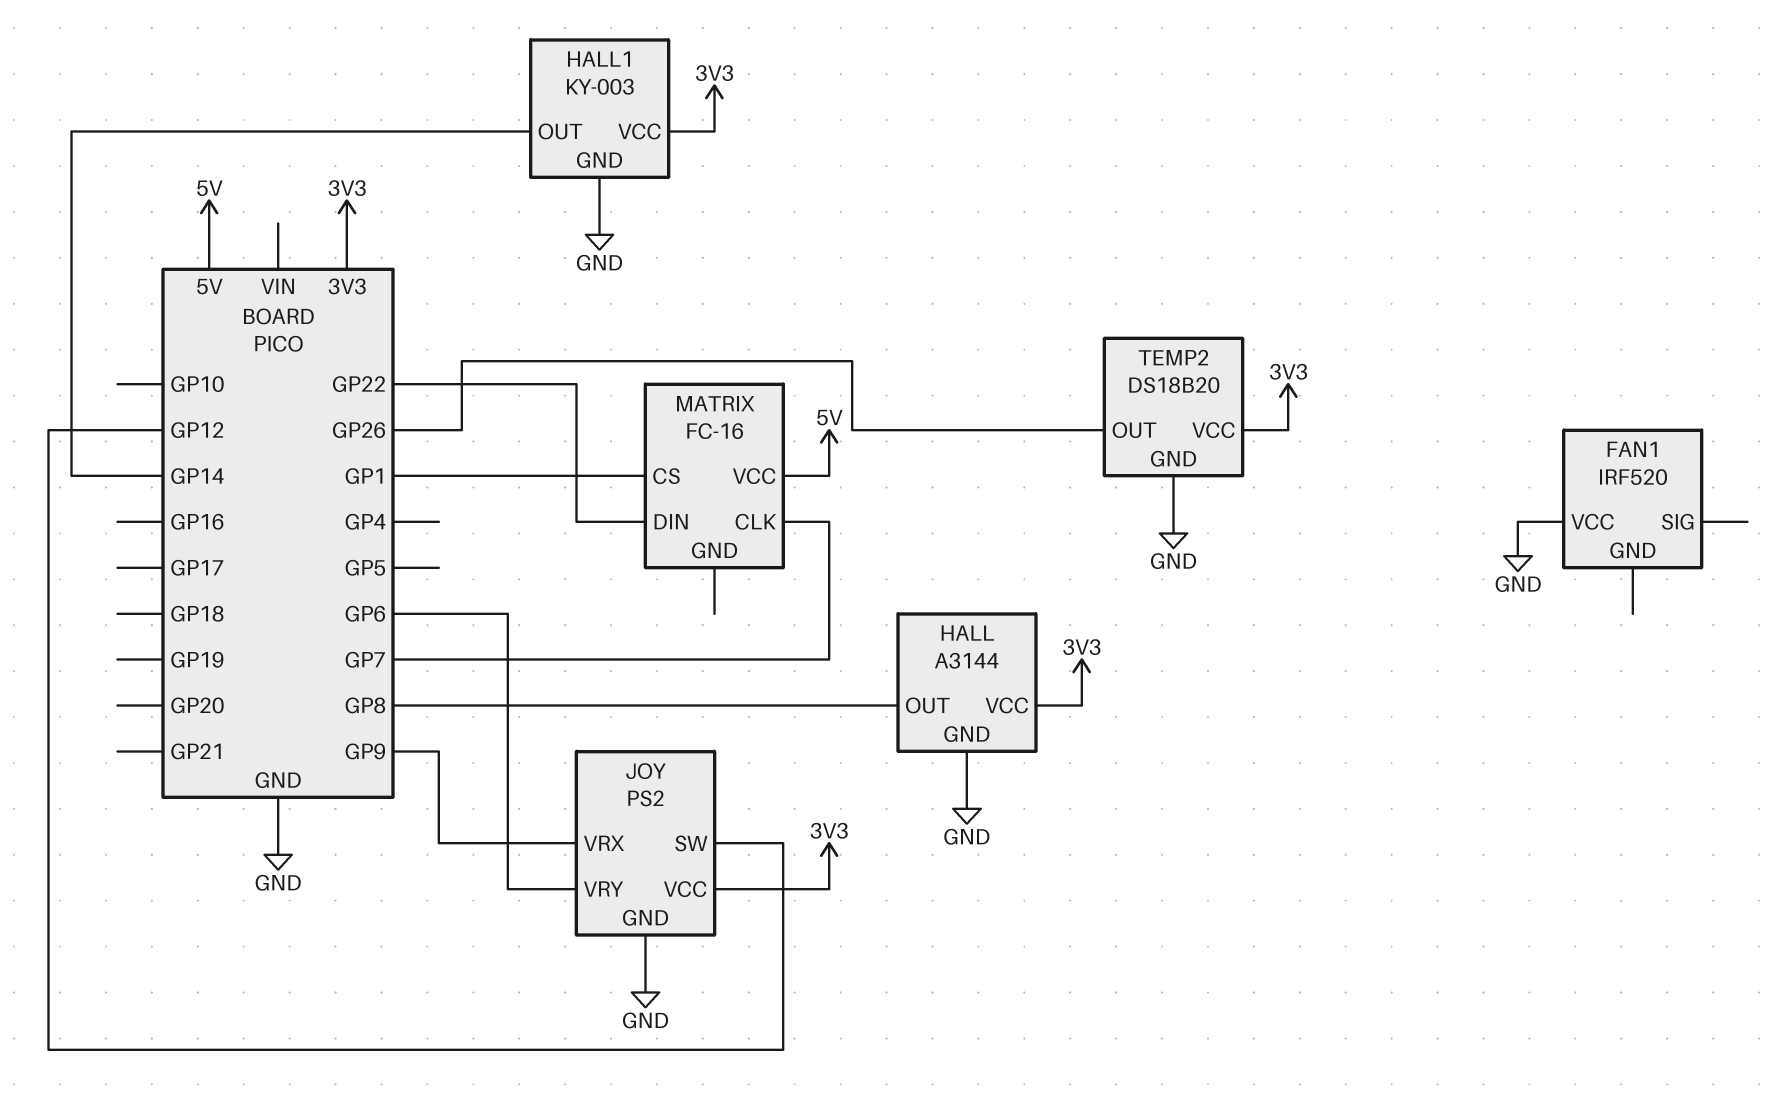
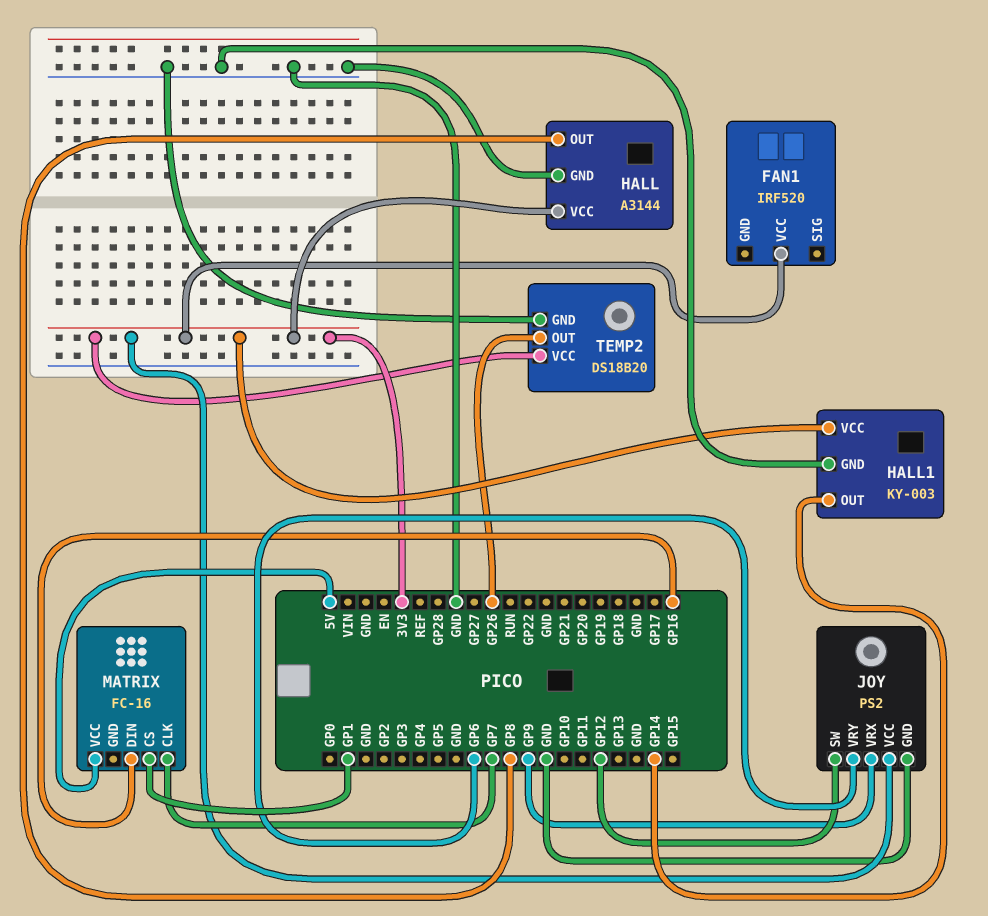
FAN1 pin VCC: GND -> 3V3
MATRIX pin DIN: GP22 -> GP16

